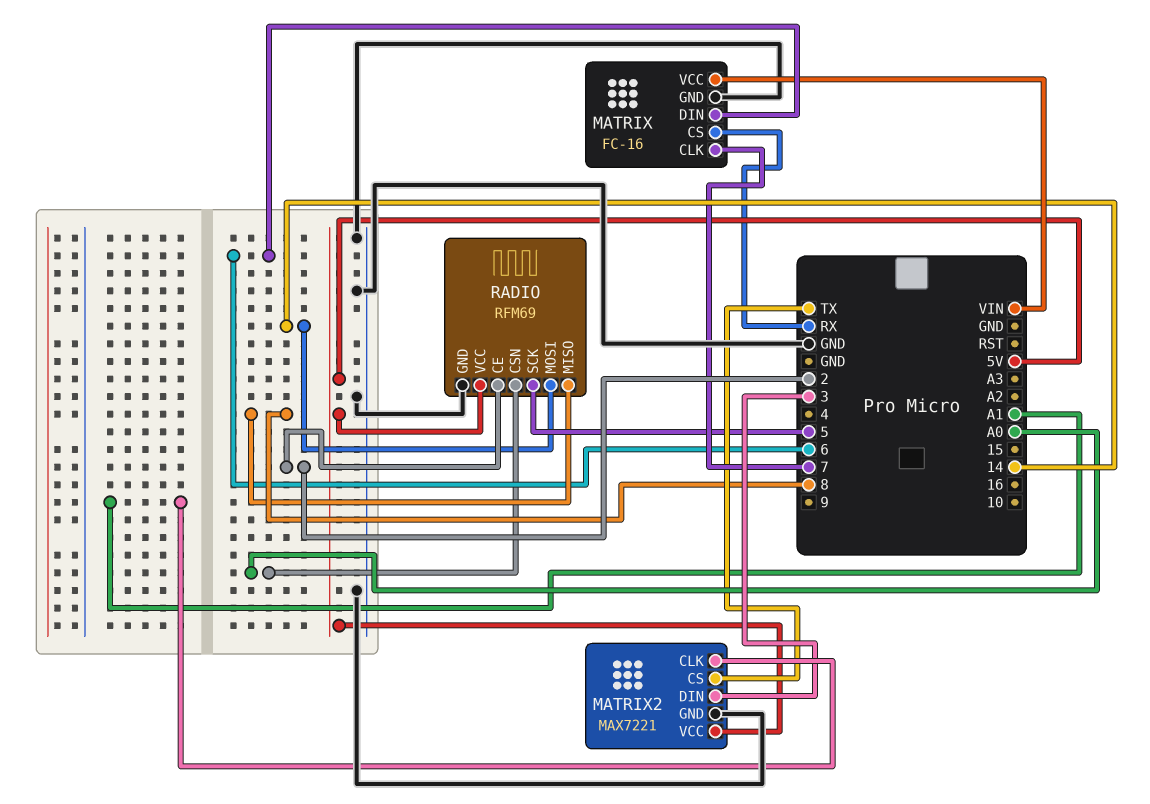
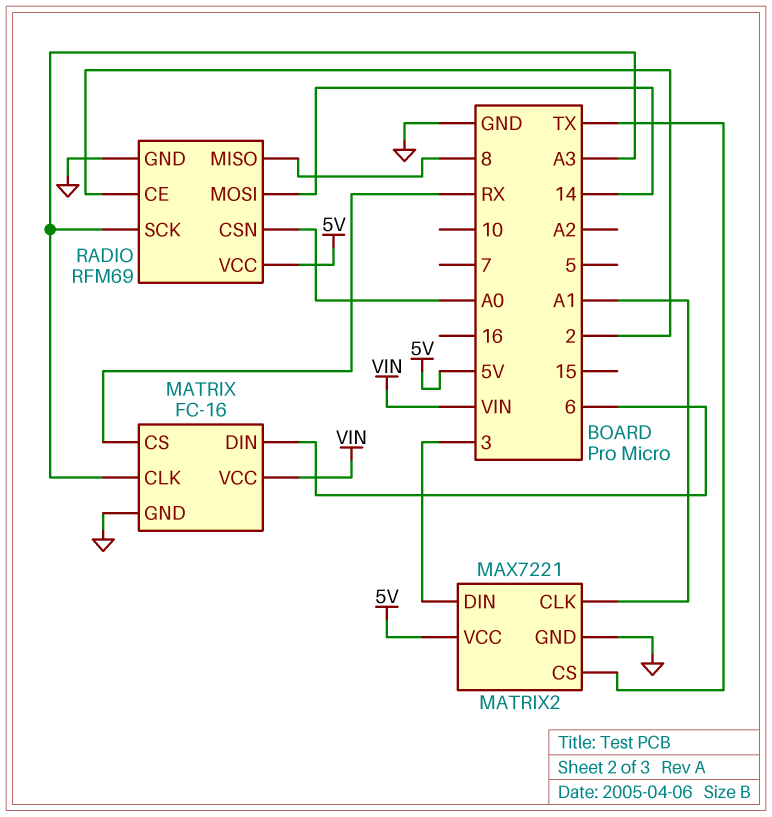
MATRIX pin CLK: 7 -> A3
RADIO pin SCK: 5 -> A3

